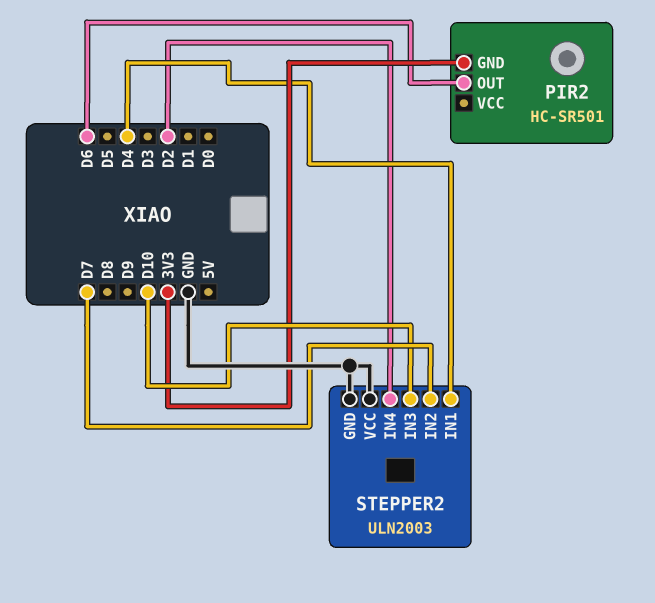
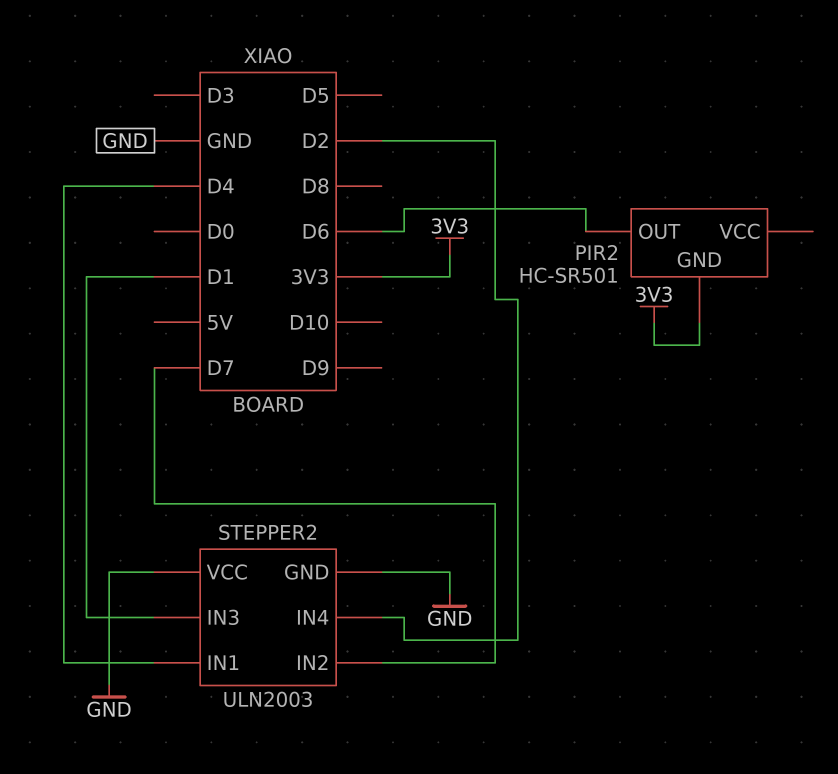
STEPPER2 pin IN3: D10 -> D1

